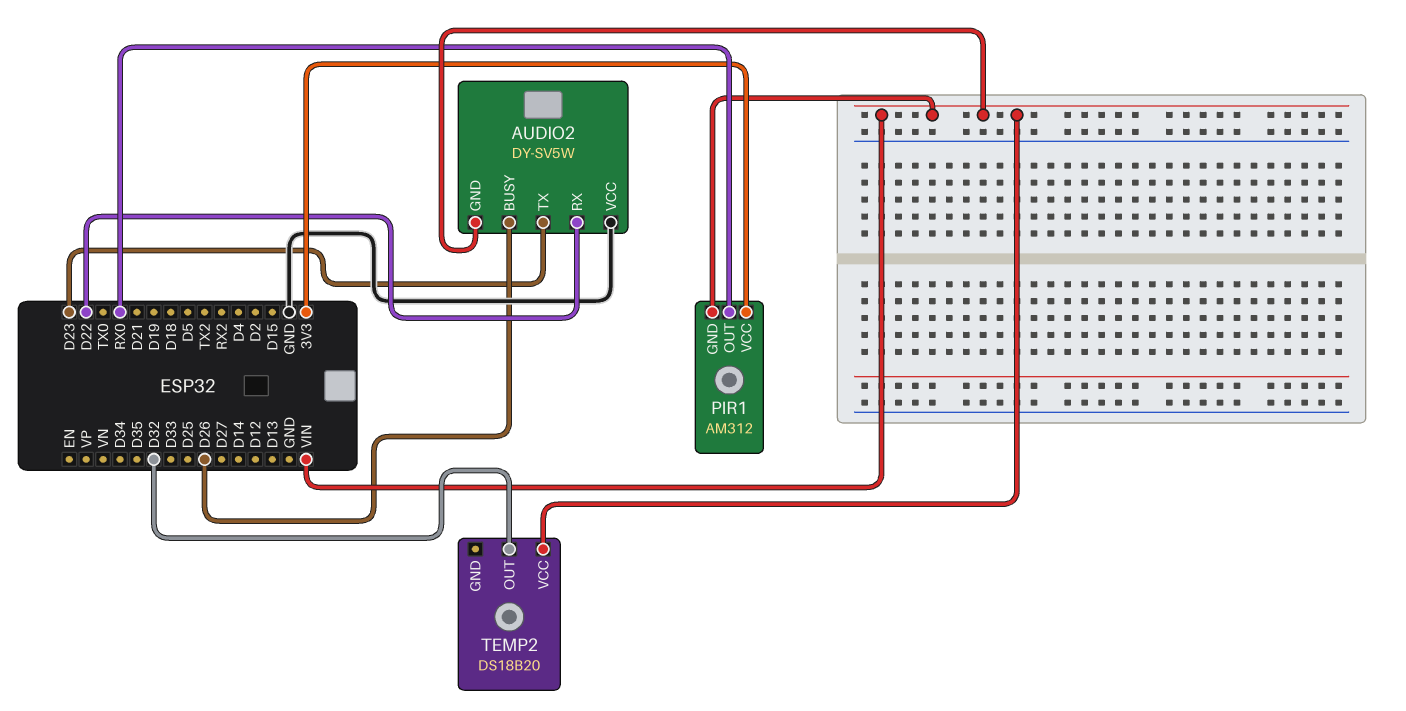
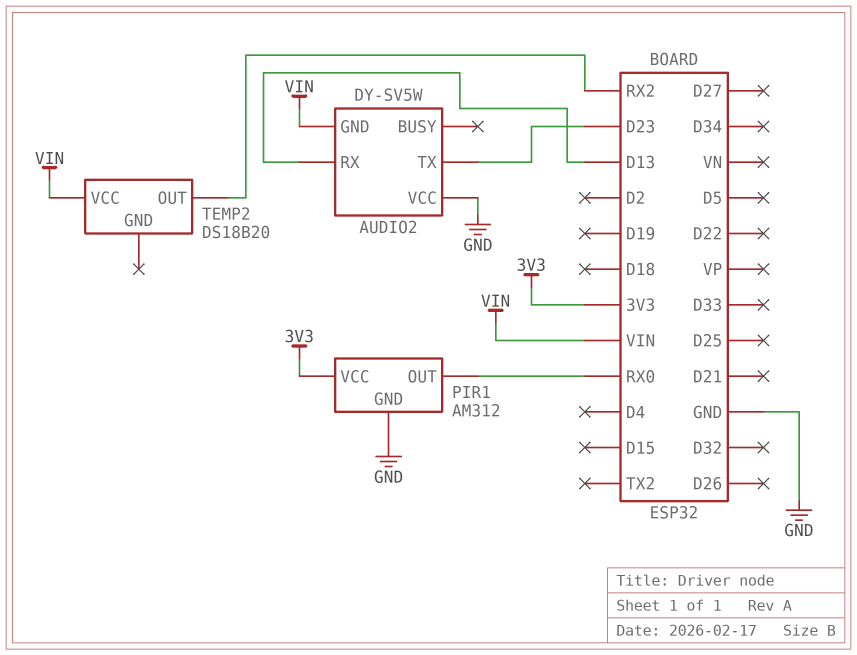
AUDIO2 pin BUSY: D26 -> none
AUDIO2 pin RX: D22 -> D13
PIR1 pin GND: VIN -> GND
TEMP2 pin OUT: D32 -> RX2

